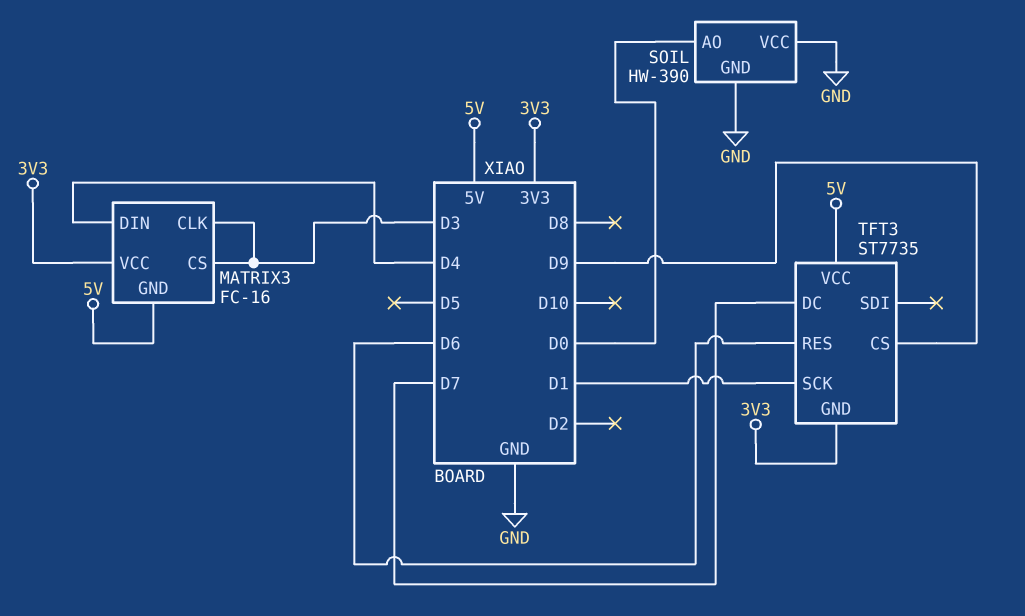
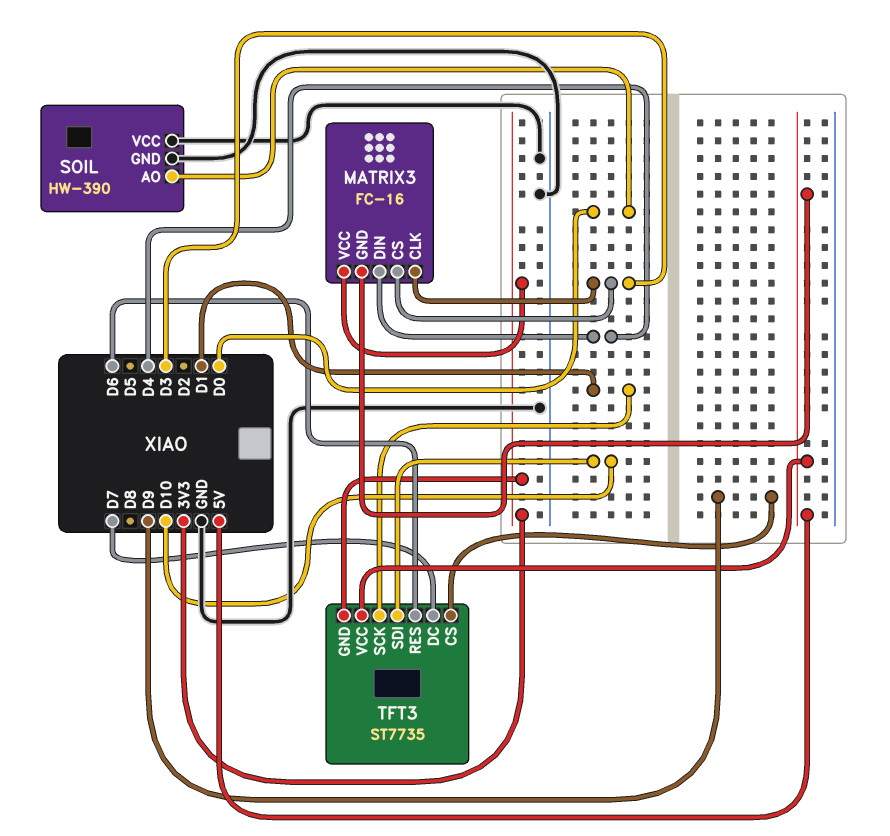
TFT3 pin SDI: none -> D10

